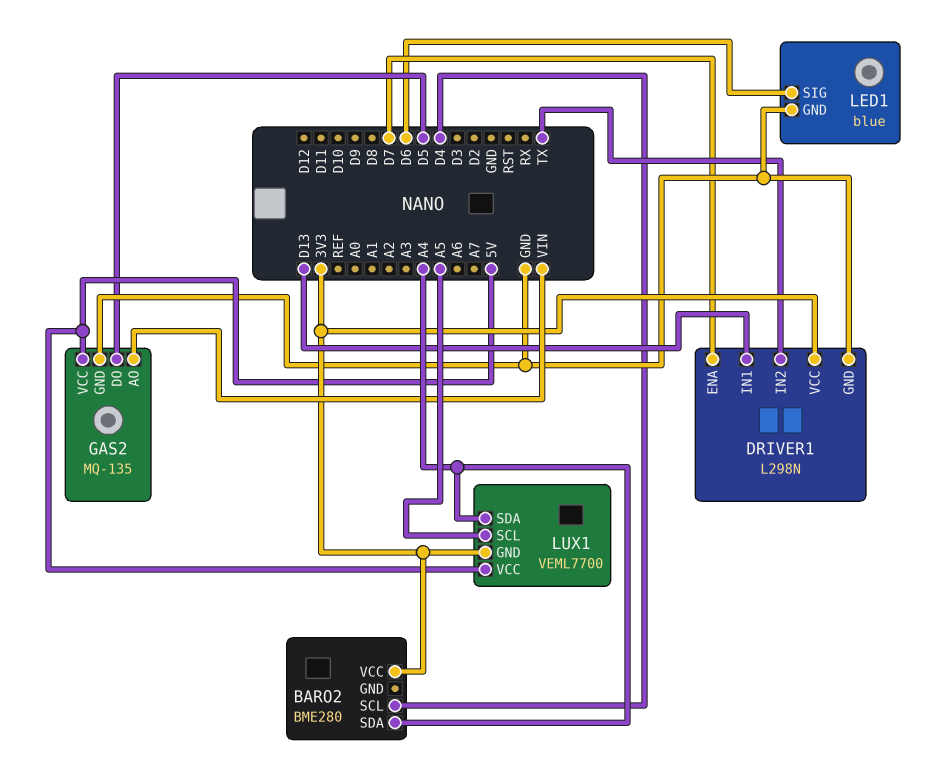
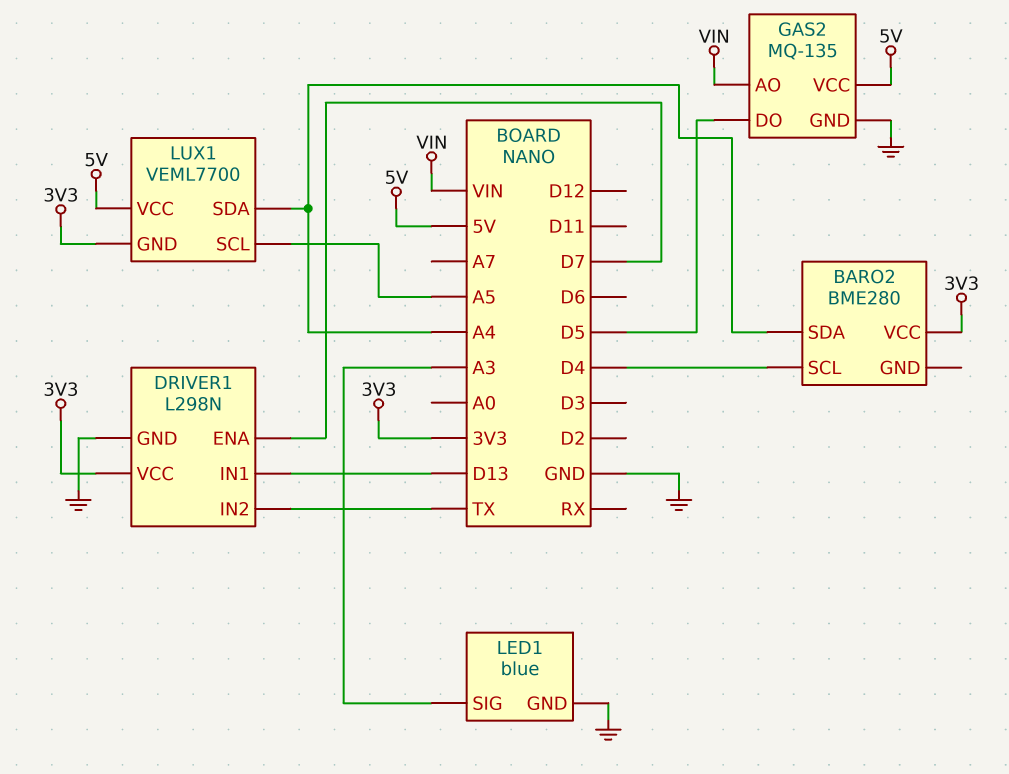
LED1 pin SIG: D6 -> A3

